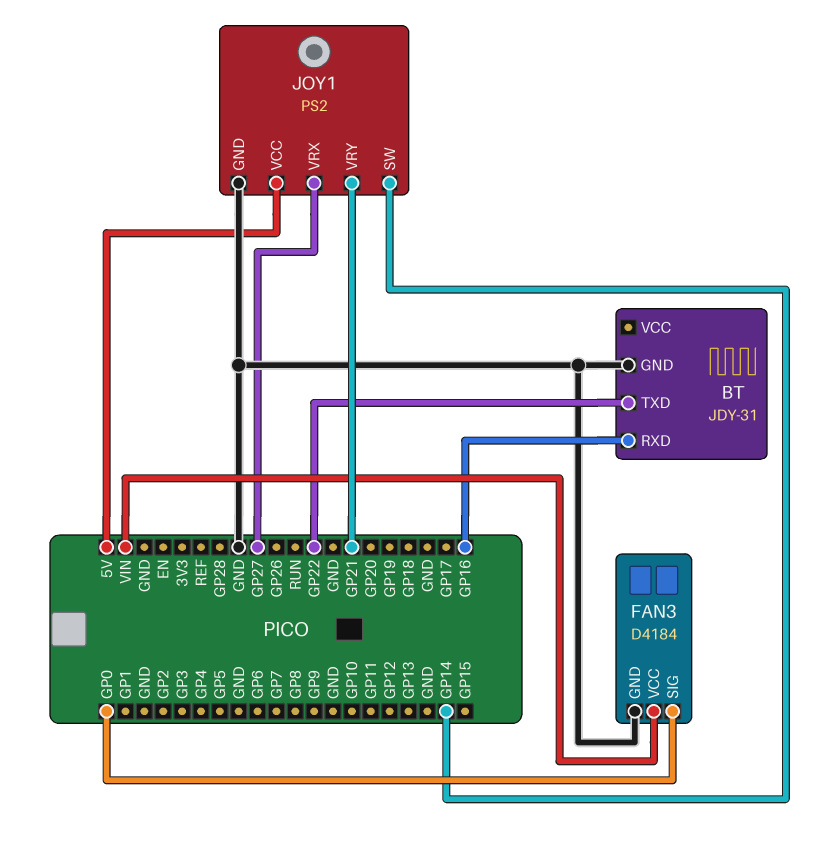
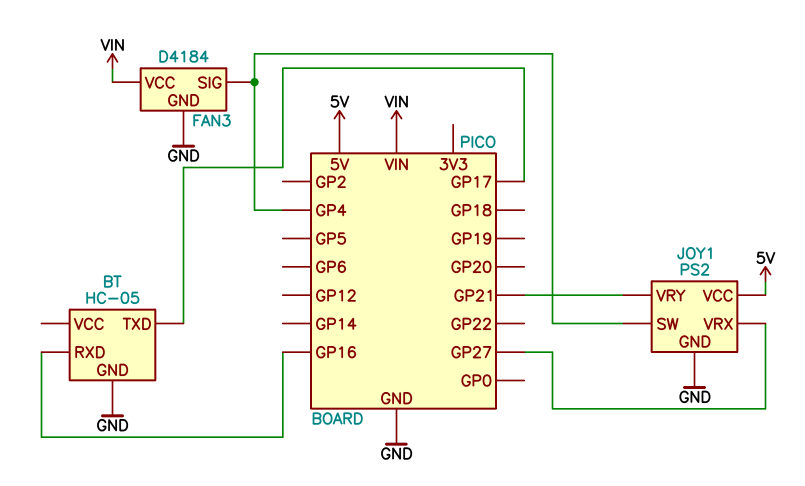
BT: JDY-31 -> HC-05
BT pin TXD: GP22 -> GP17
FAN3 pin SIG: GP0 -> GP4
JOY1 pin SW: GP14 -> GP4

